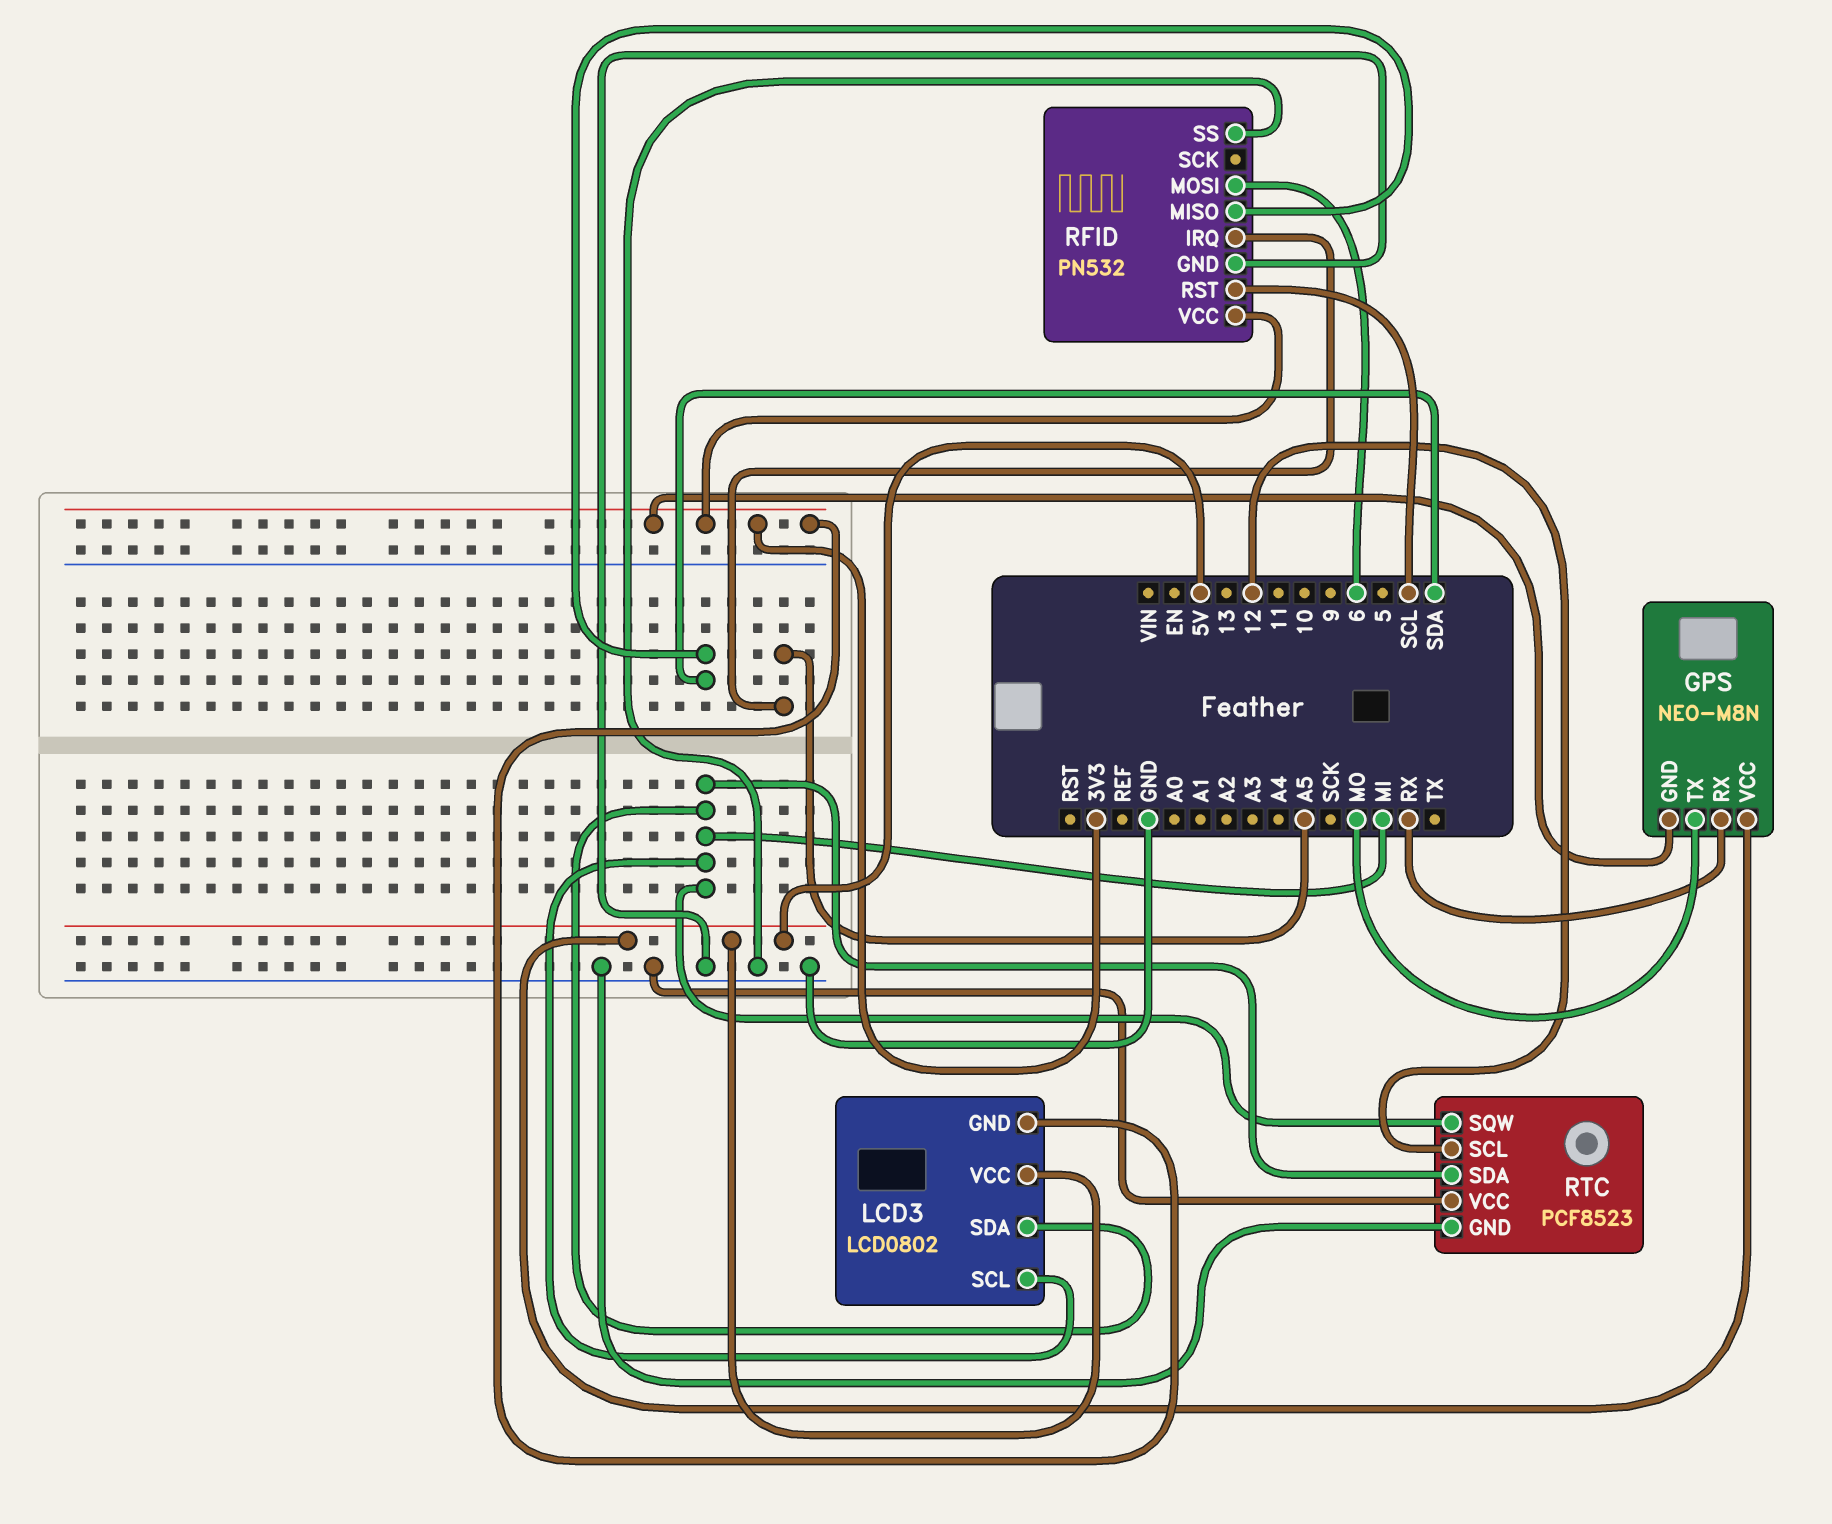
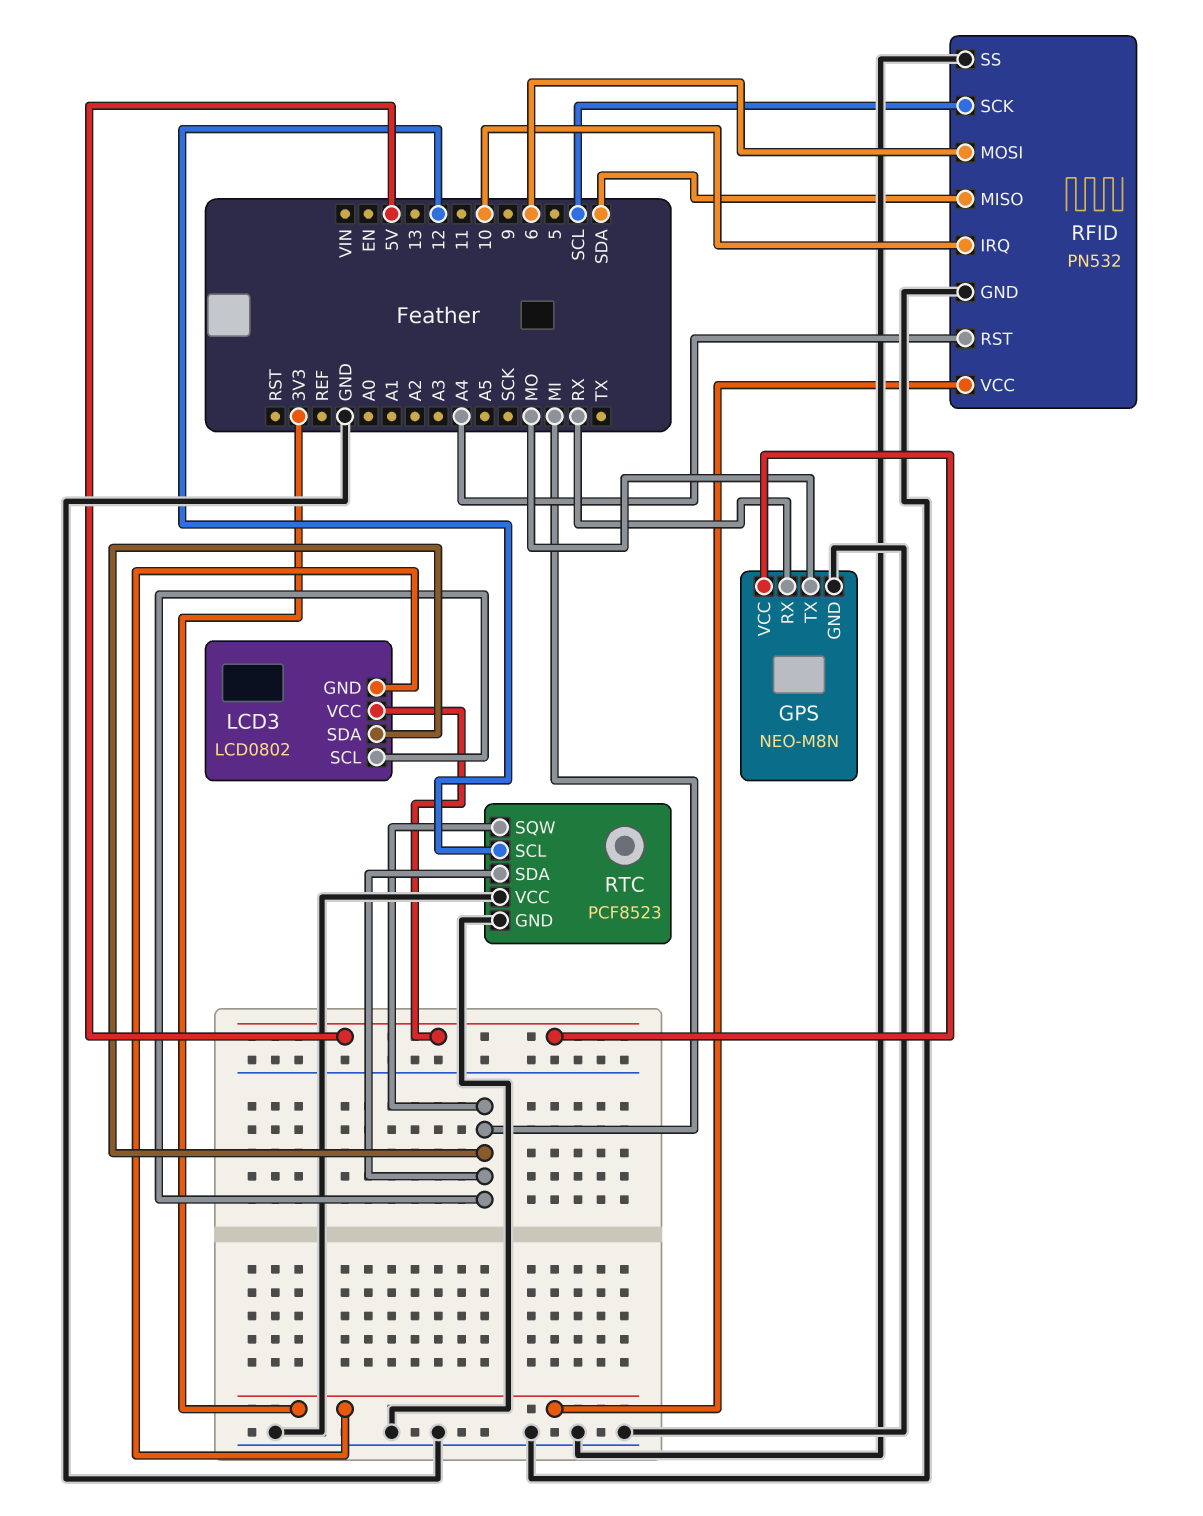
GPS pin GND: 3V3 -> GND
RFID pin IRQ: A5 -> 10
RFID pin RST: SCL -> A4
RFID pin SCK: none -> SCL

